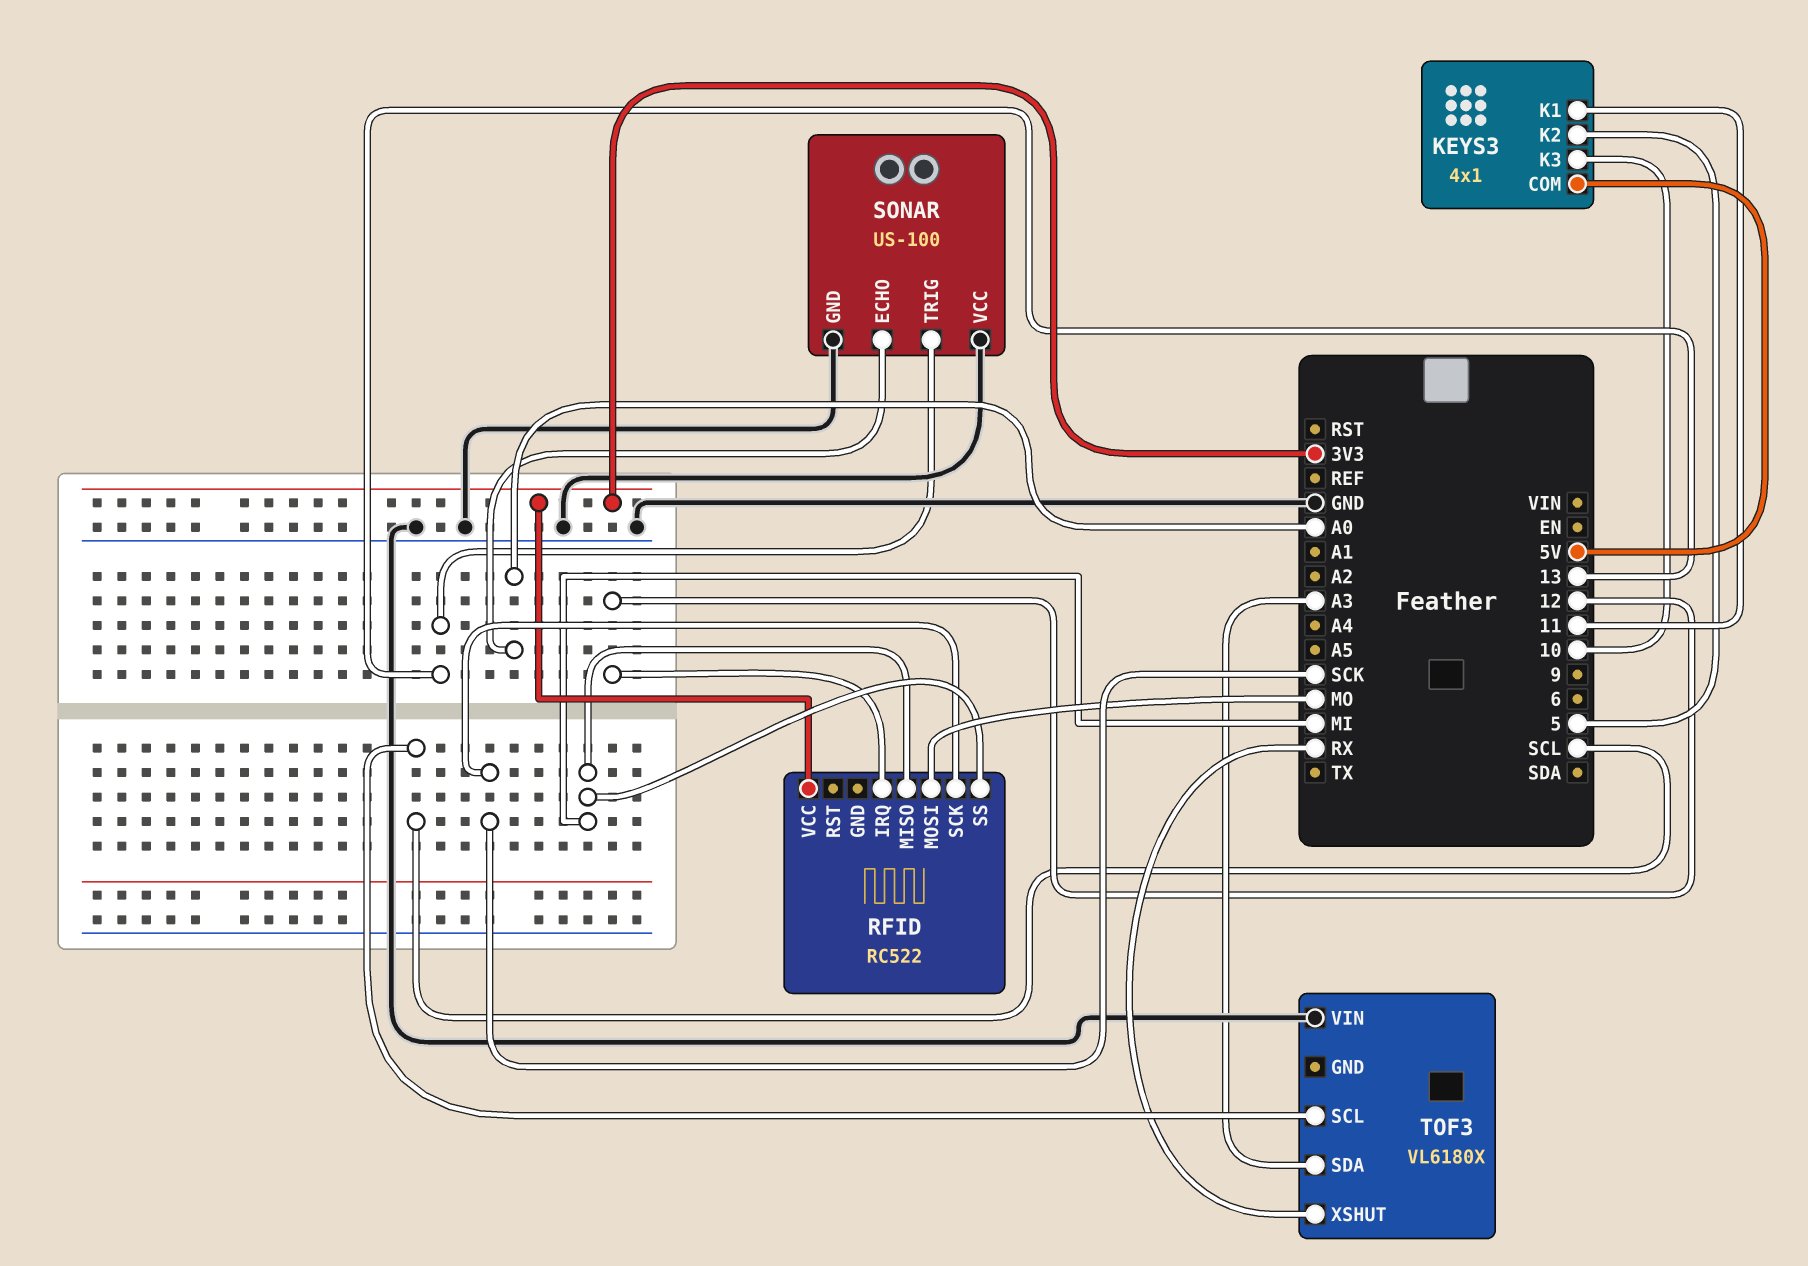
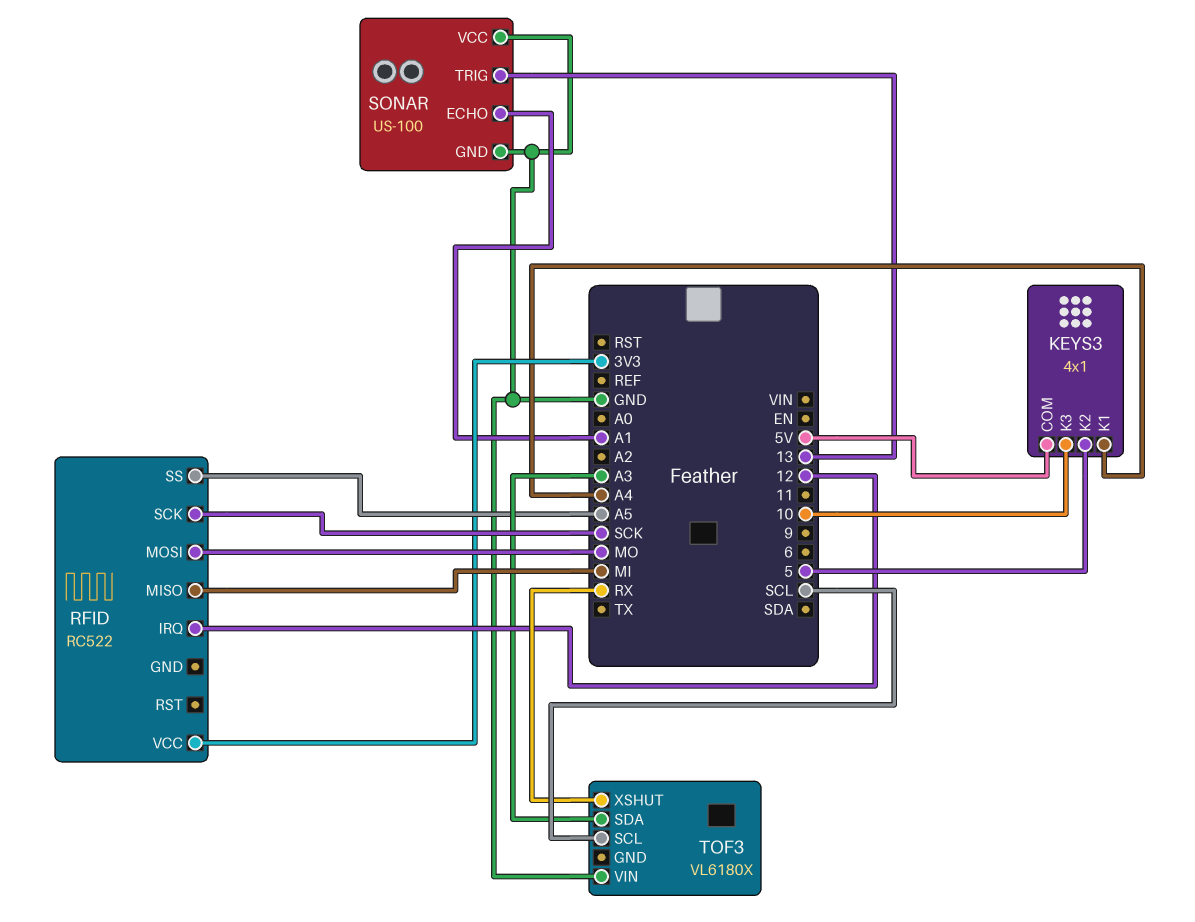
KEYS3 pin K1: 11 -> A4
RFID pin SS: MI -> A5
SONAR pin ECHO: A0 -> A1

